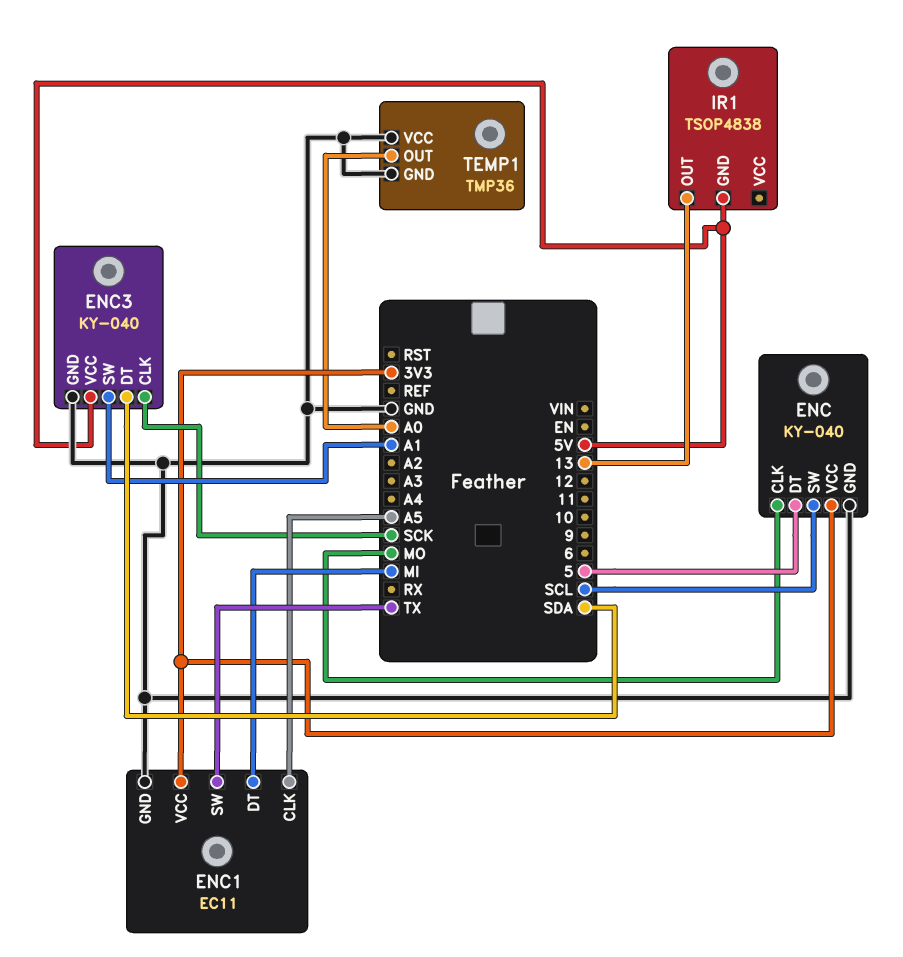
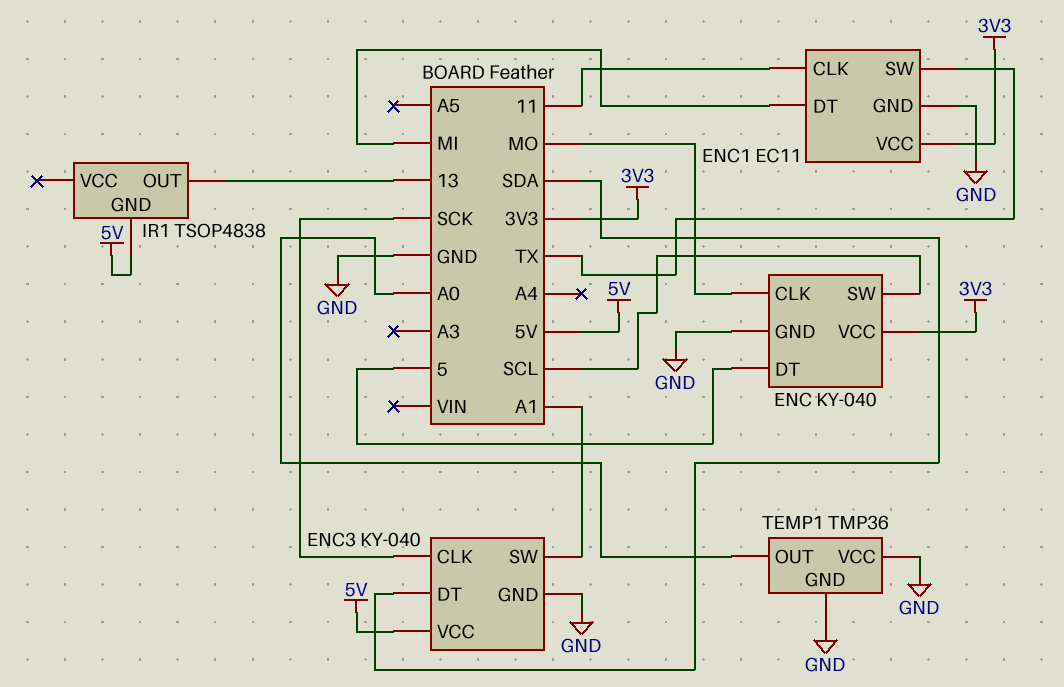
ENC1 pin CLK: A5 -> 11

